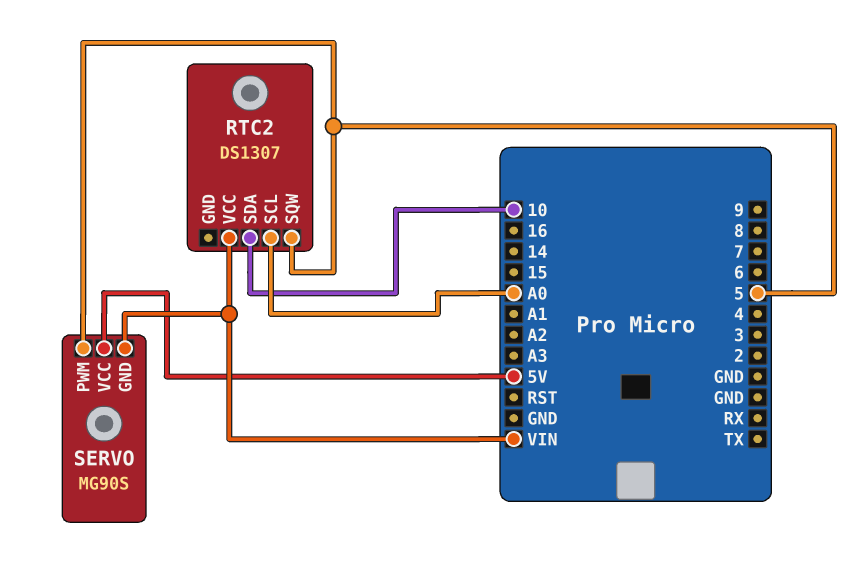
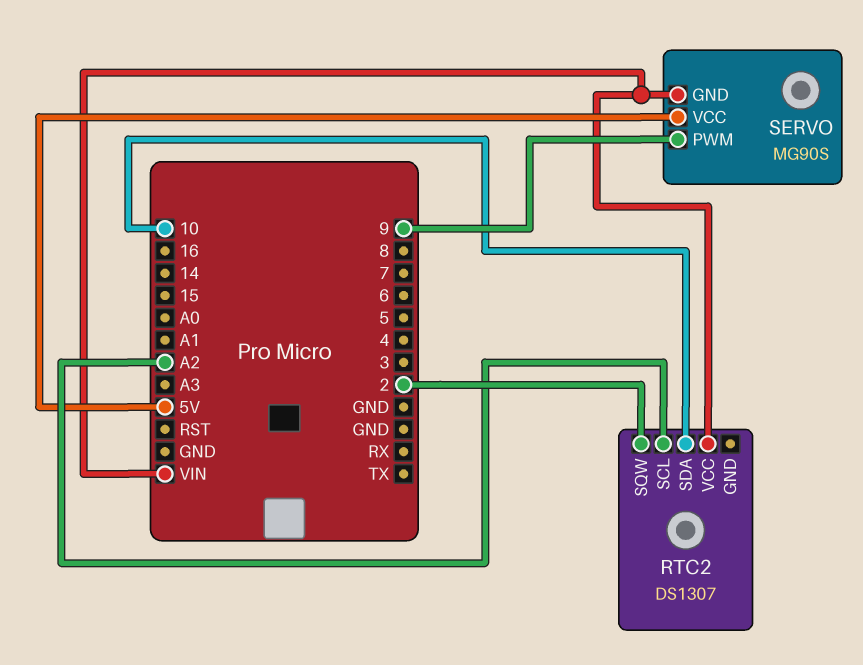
RTC2 pin SCL: A0 -> A2
RTC2 pin SQW: 5 -> 2
SERVO pin PWM: 5 -> 9

